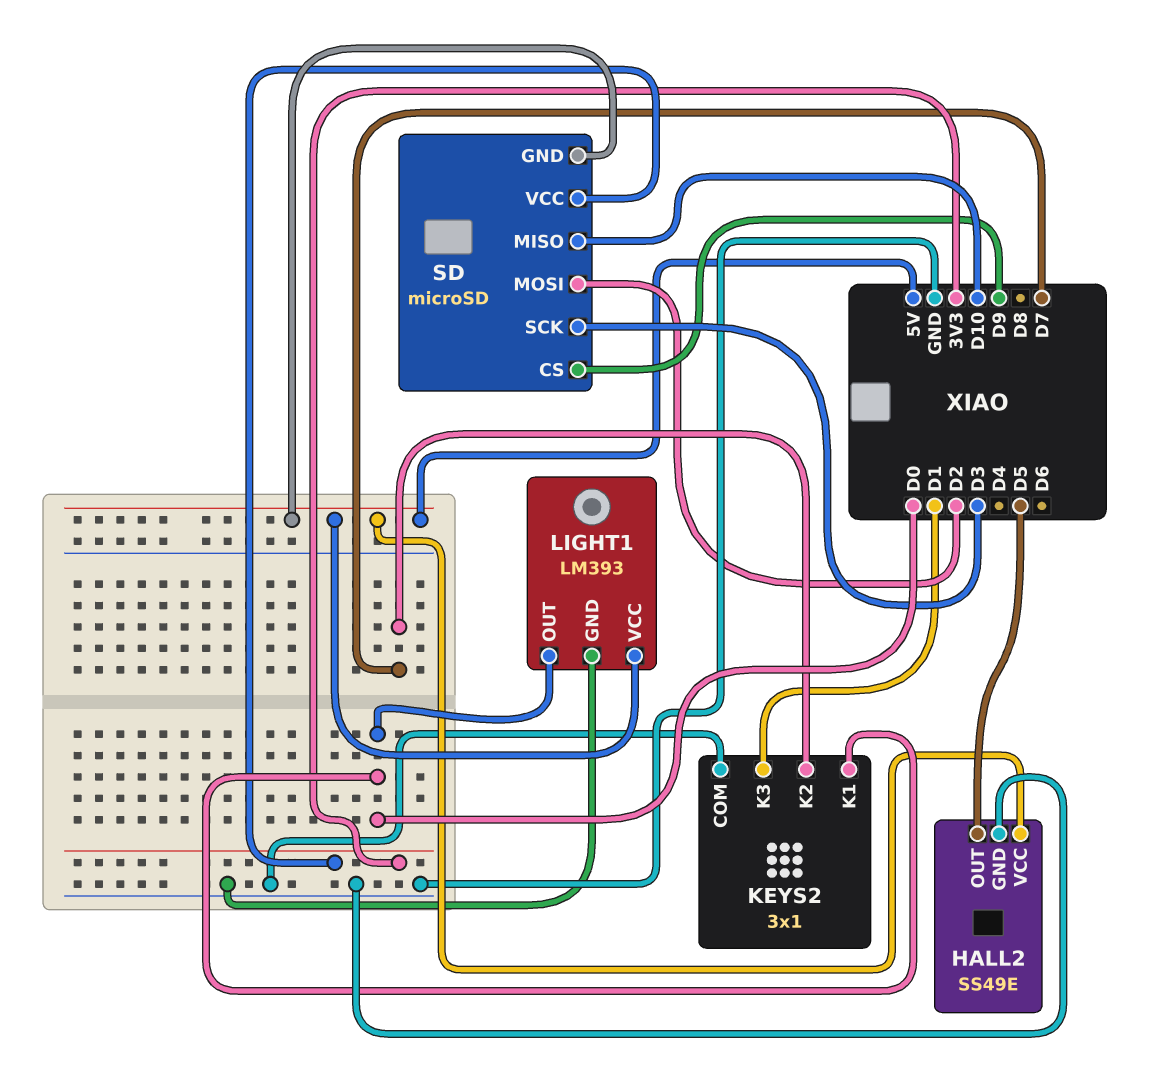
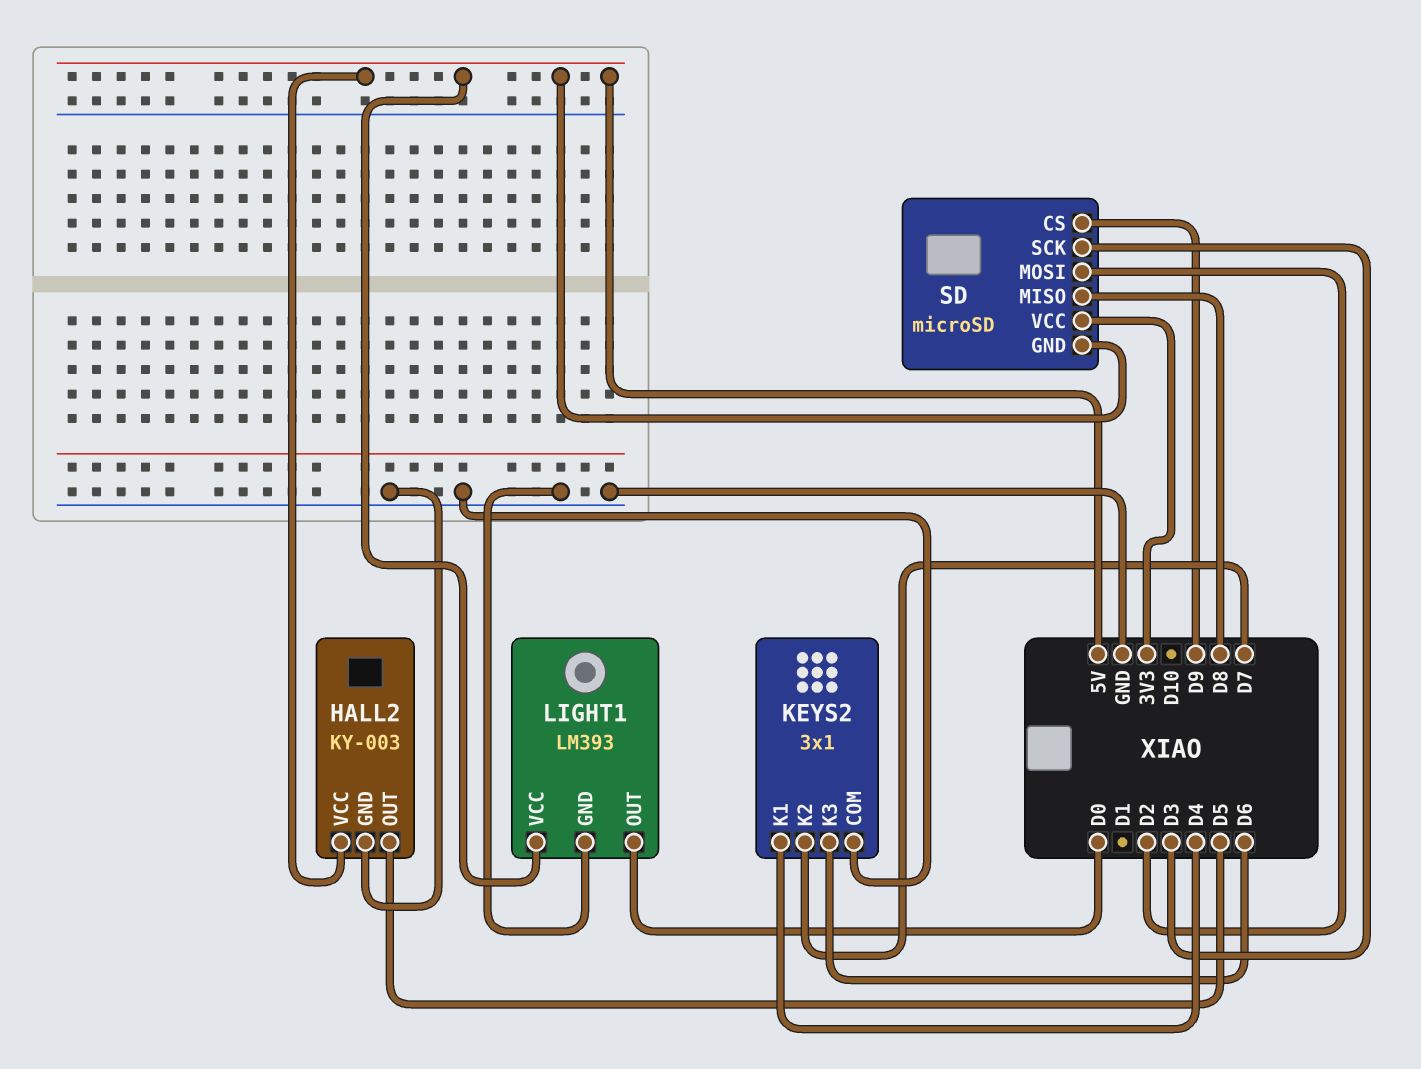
HALL2: SS49E -> KY-003
KEYS2 pin K1: D0 -> D4
KEYS2 pin K3: D1 -> D6
SD pin MISO: D10 -> D8

